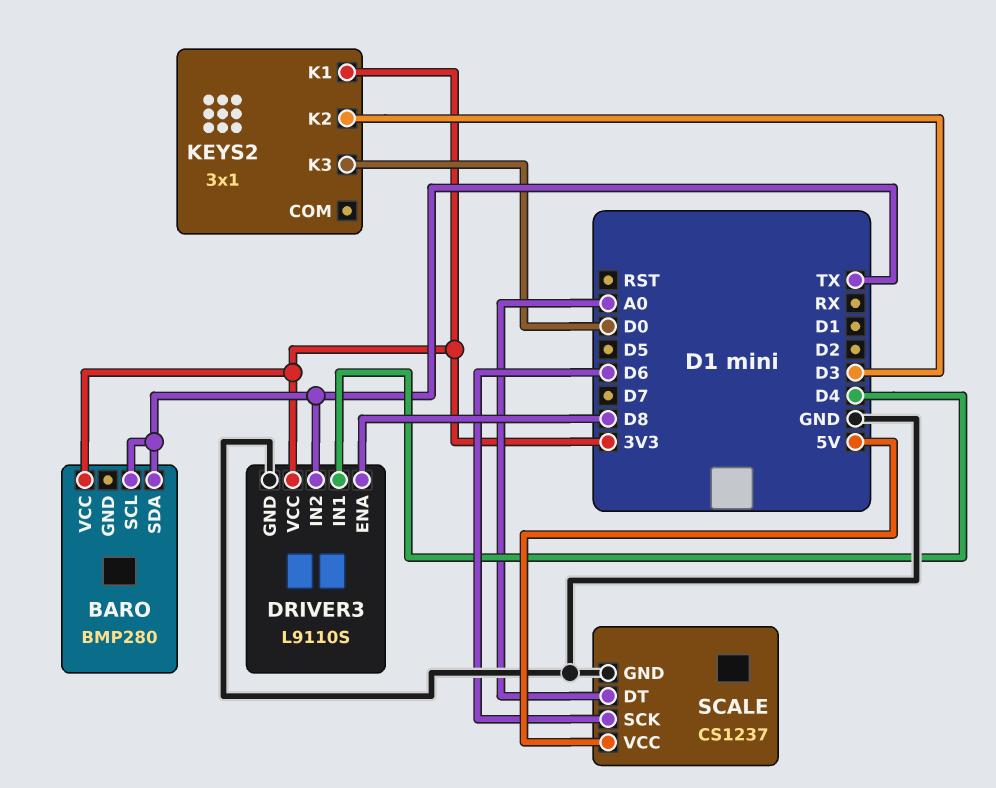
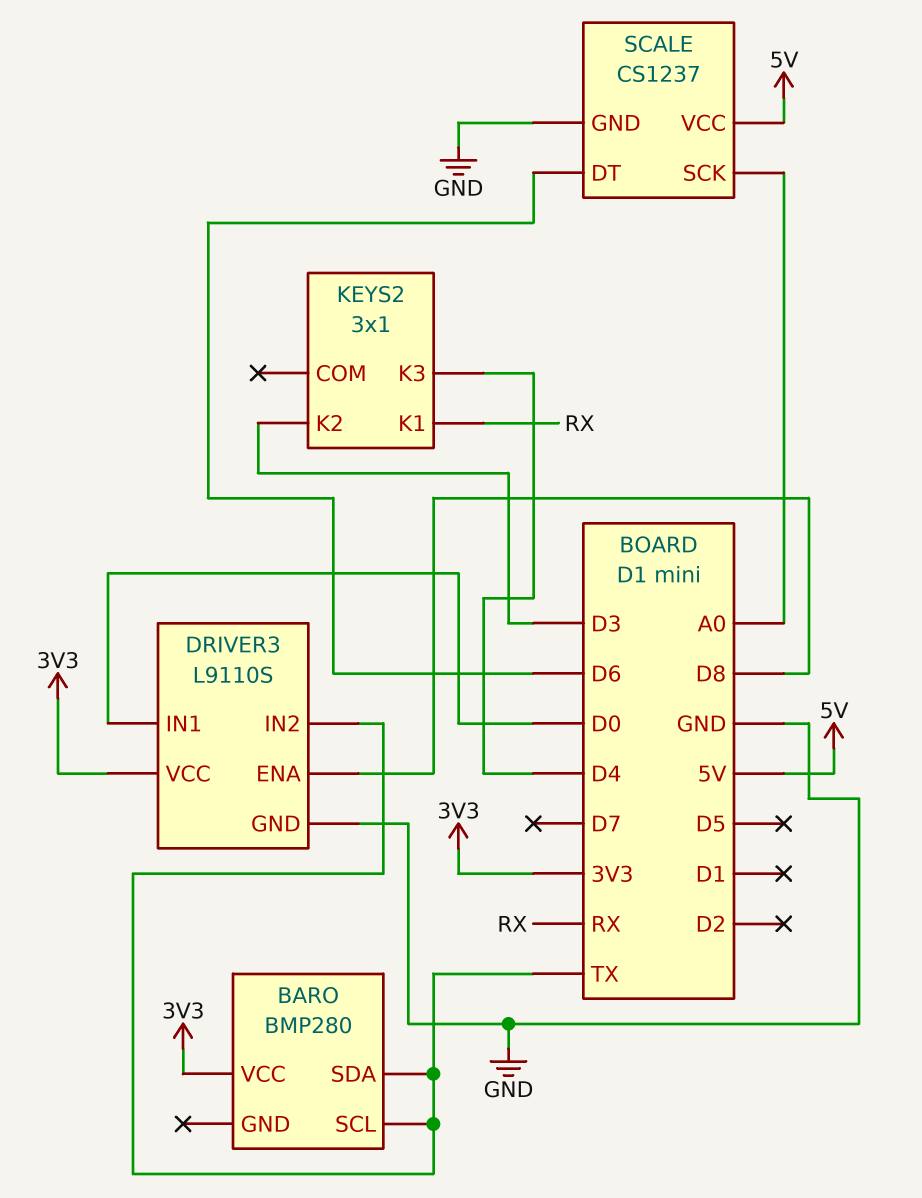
DRIVER3 pin IN1: D4 -> D0
KEYS2 pin K1: 3V3 -> RX
KEYS2 pin K3: D0 -> D4
SCALE pin DT: A0 -> D6
SCALE pin SCK: D6 -> A0

